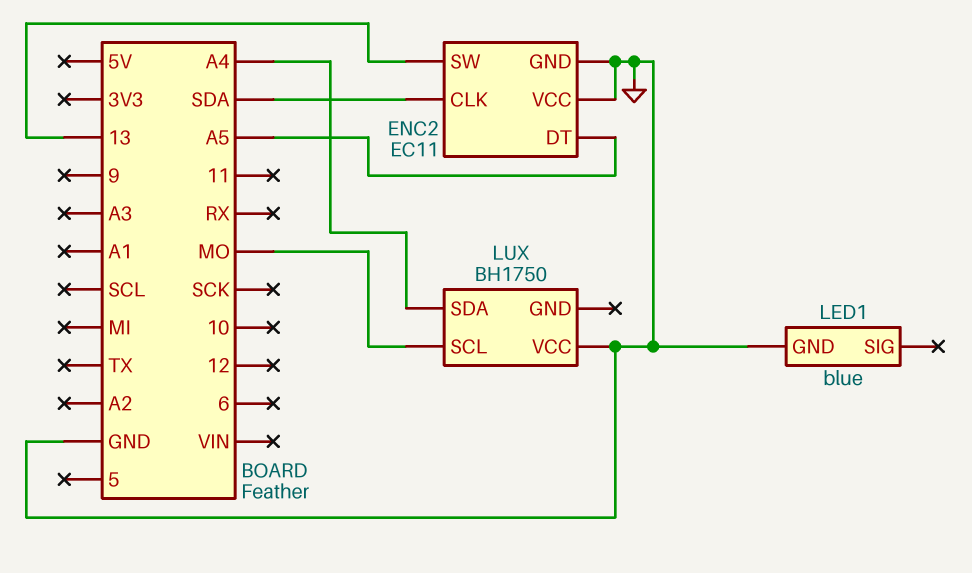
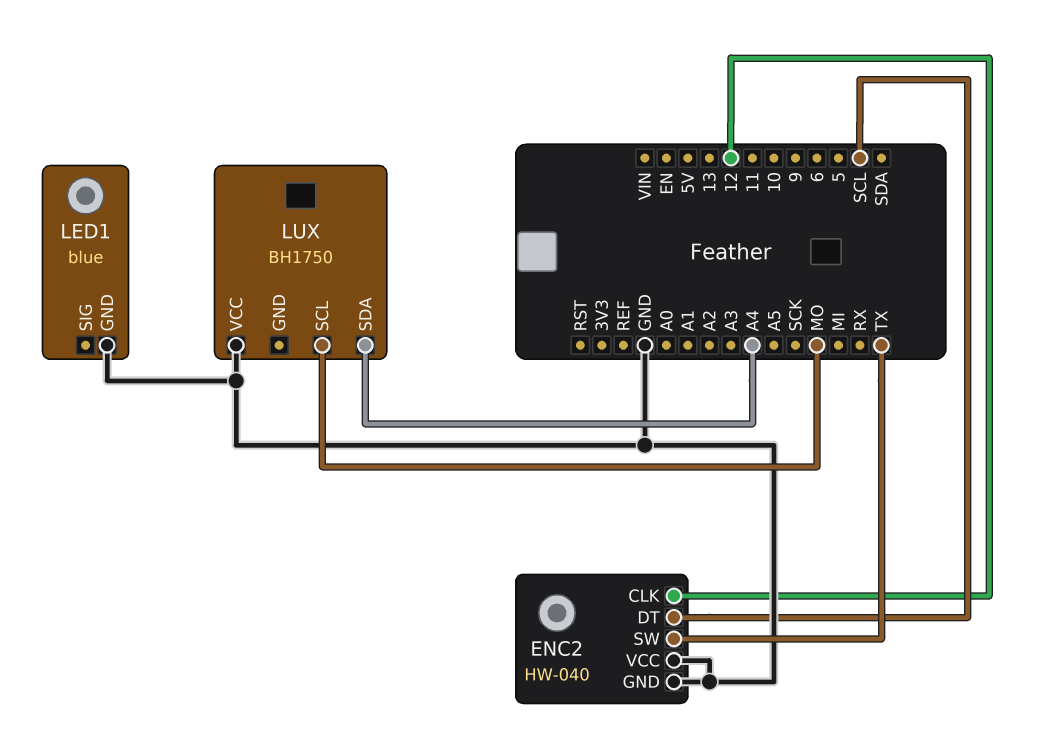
ENC2: EC11 -> HW-040
ENC2 pin CLK: SDA -> 12
ENC2 pin DT: A5 -> SCL
ENC2 pin SW: 13 -> TX

